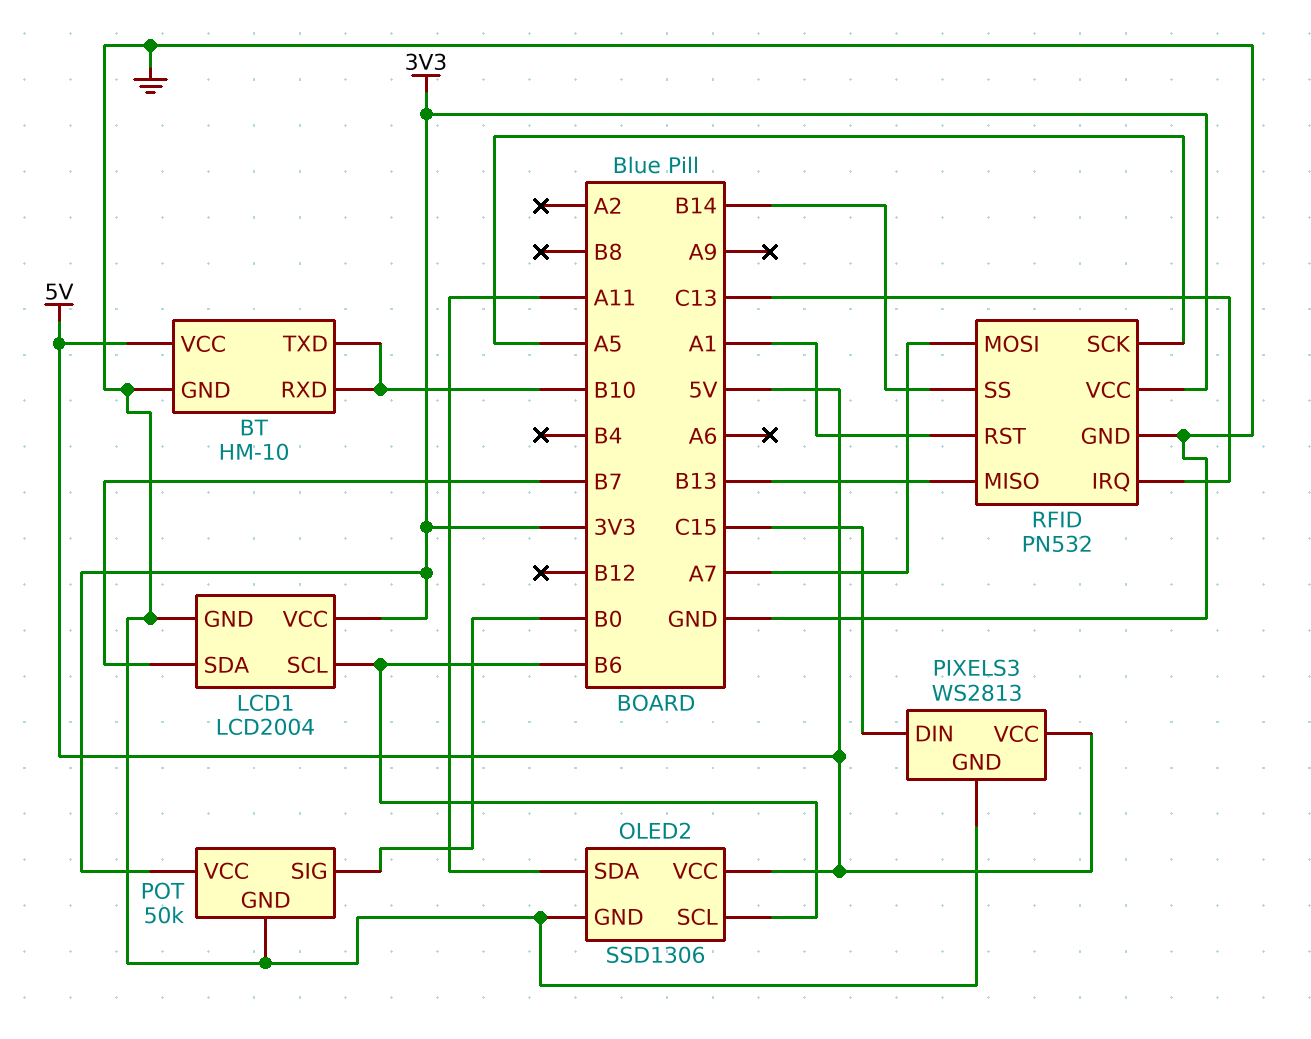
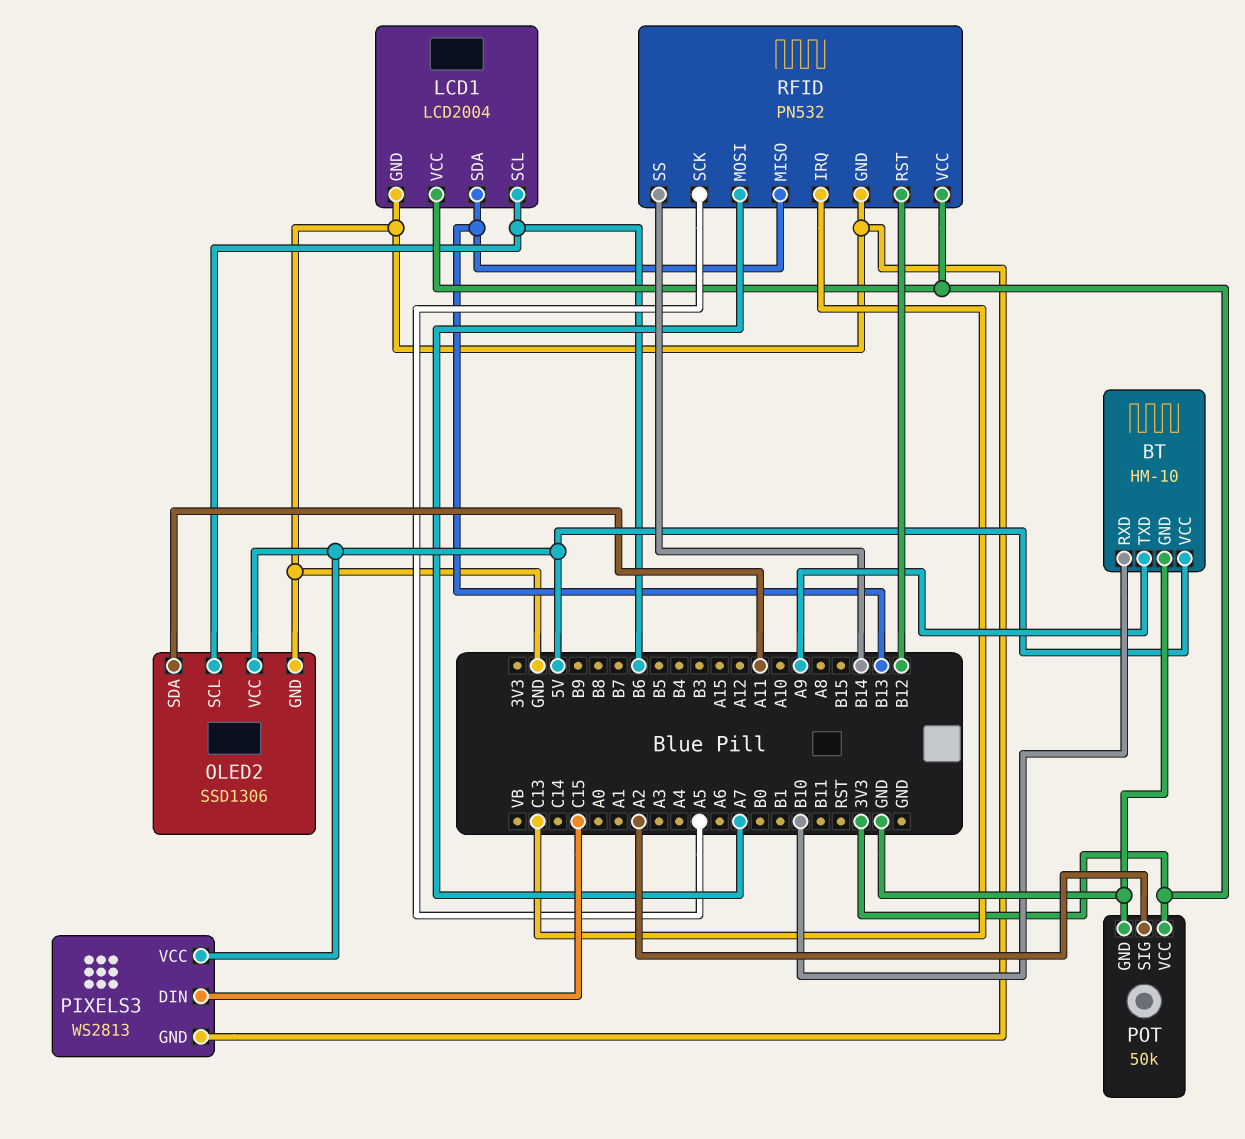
BT pin TXD: B10 -> A9
LCD1 pin SDA: B7 -> B13
POT pin SIG: B0 -> A2
RFID pin RST: A1 -> B12

